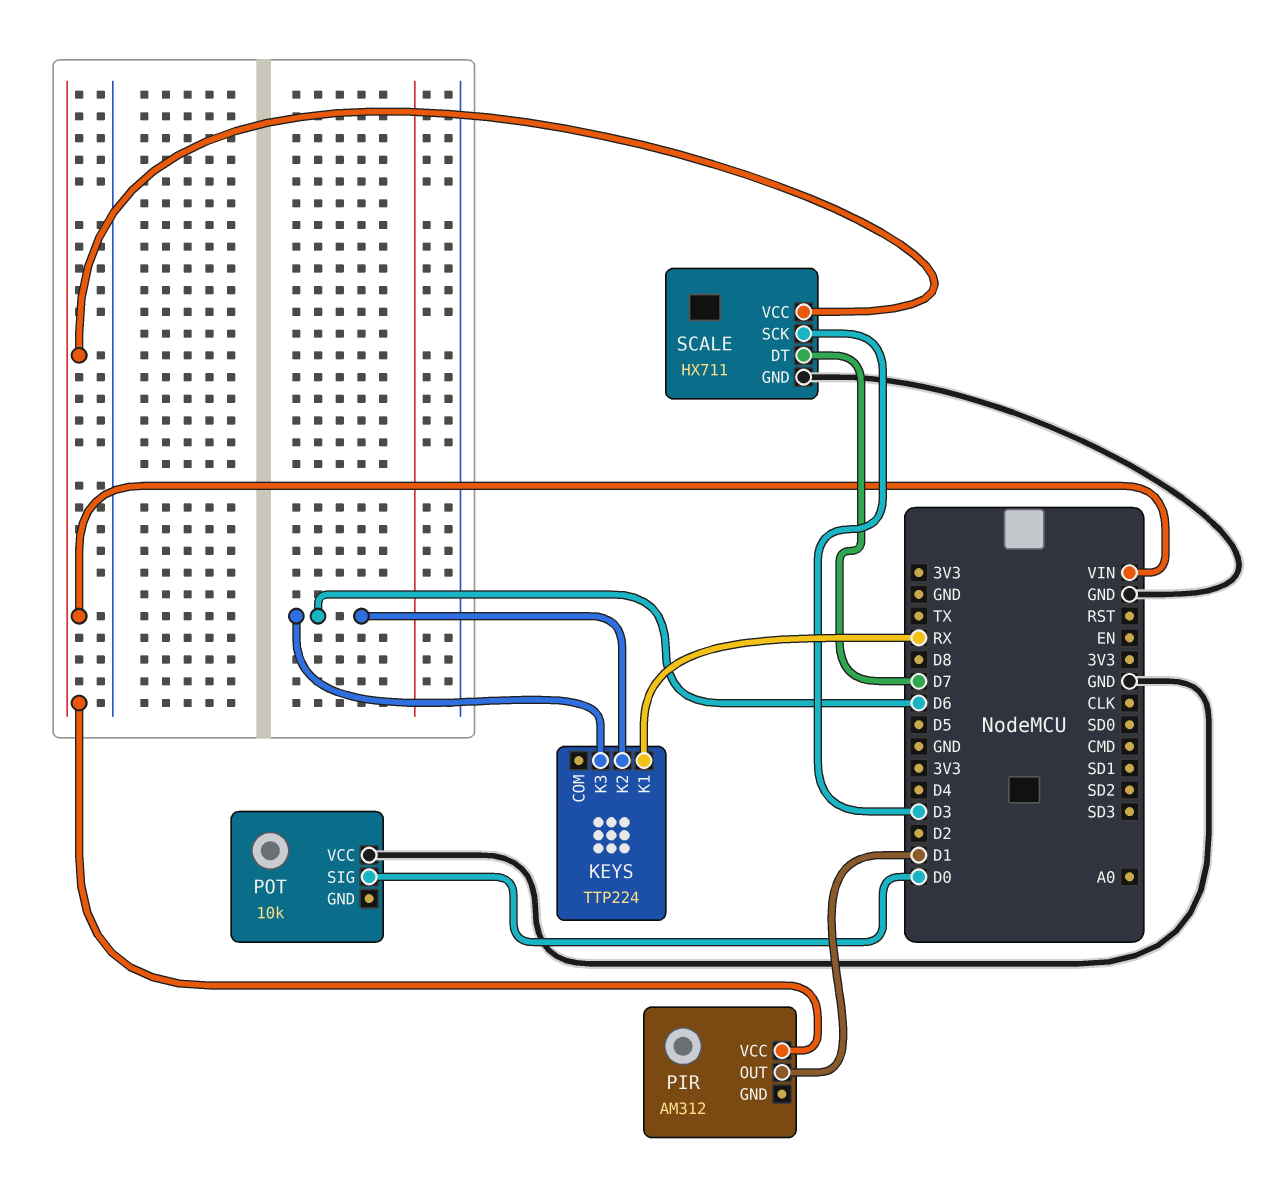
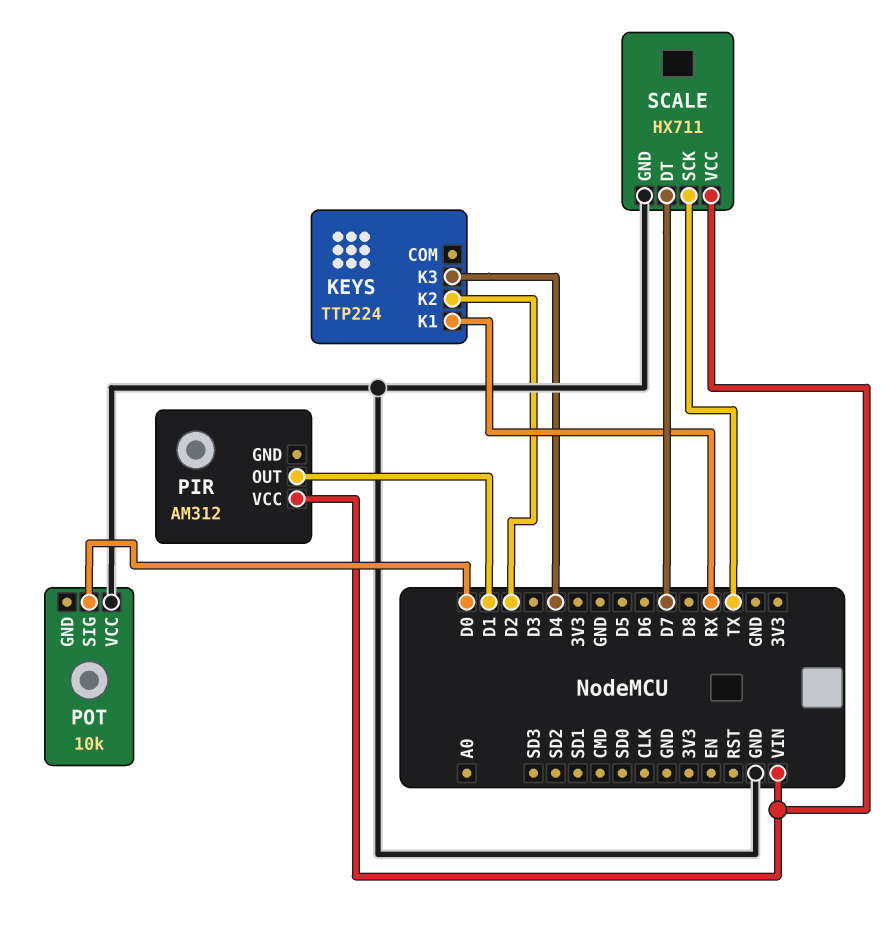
KEYS pin K2: D6 -> D2
KEYS pin K3: D6 -> D4
SCALE pin SCK: D3 -> TX

